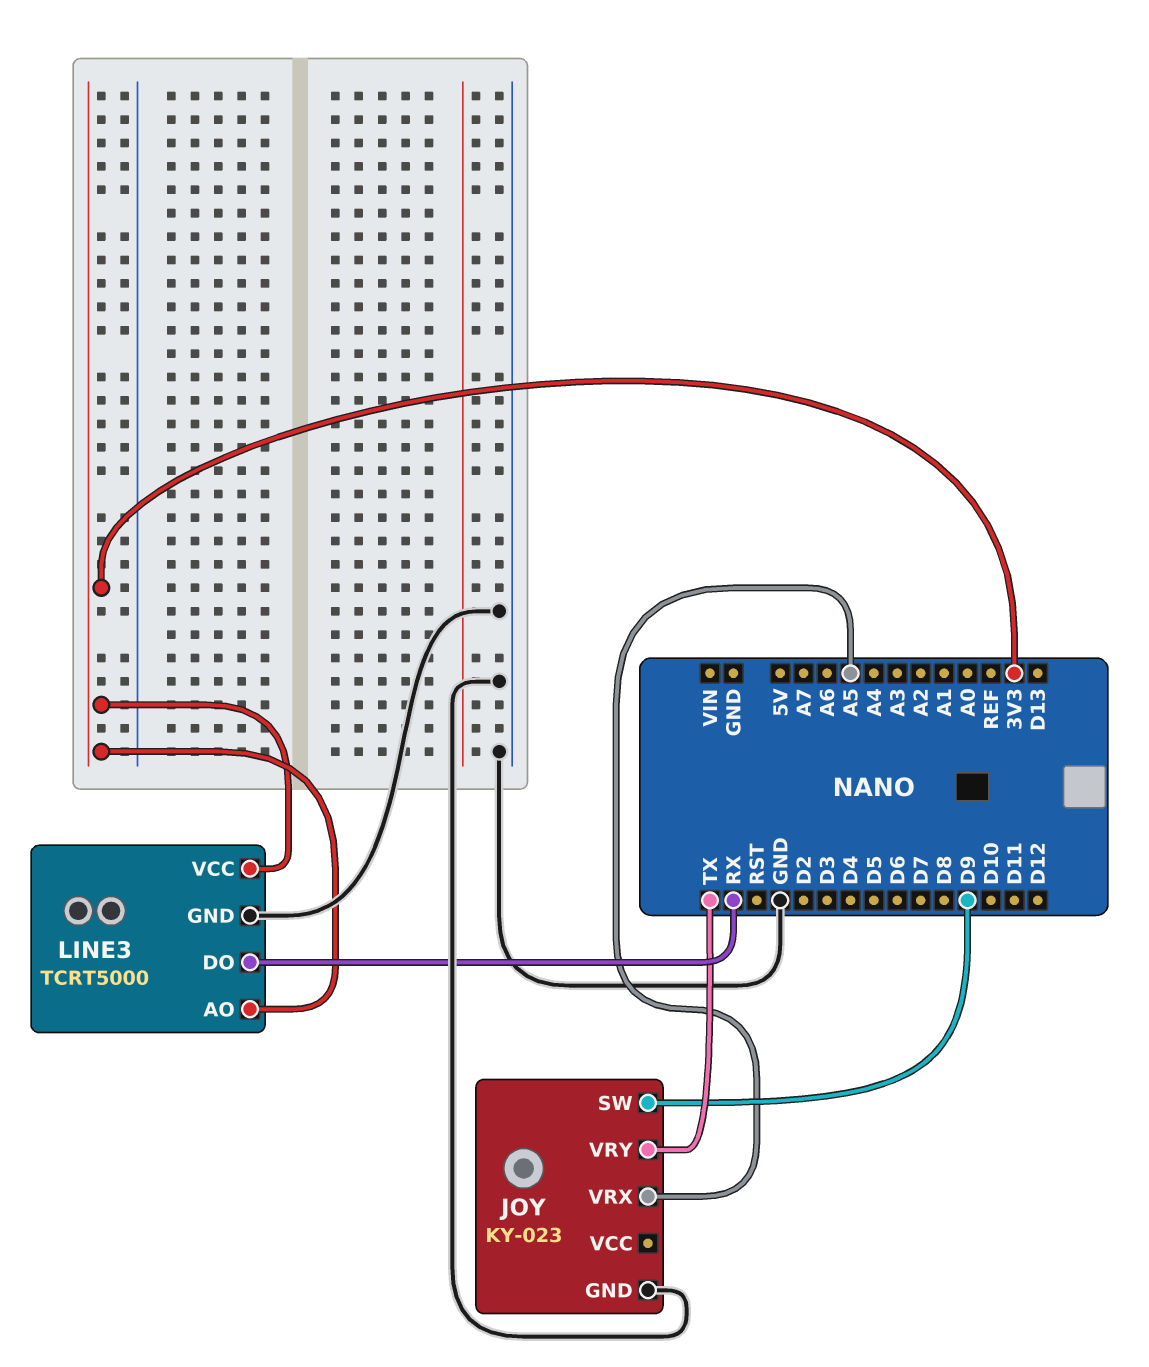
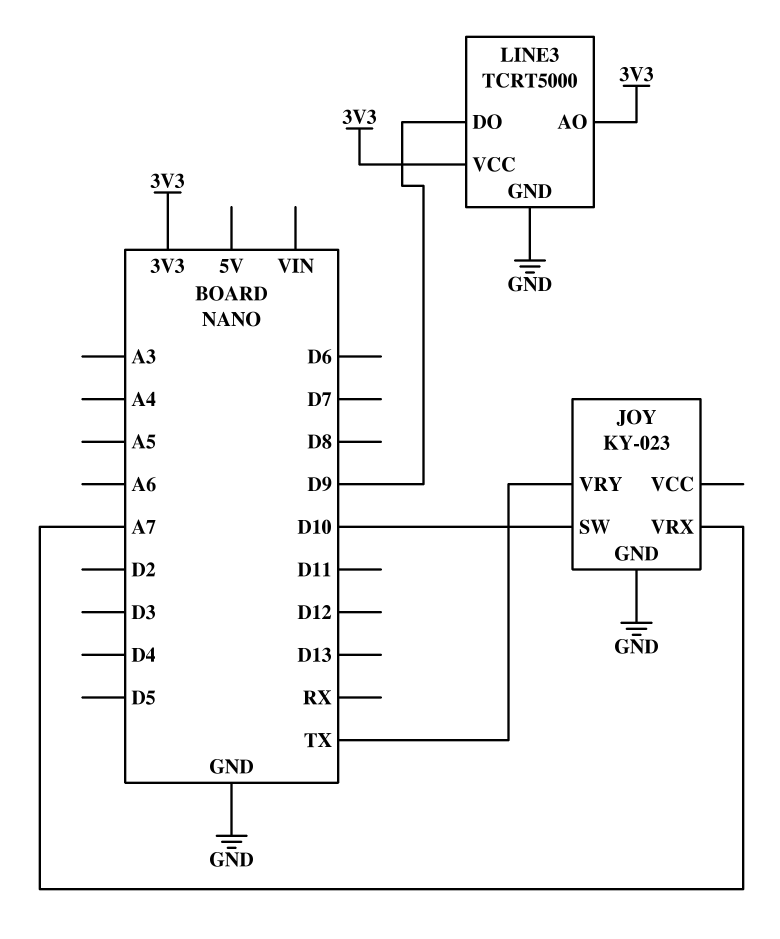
JOY pin SW: D9 -> D10
JOY pin VRX: A5 -> A7
LINE3 pin DO: RX -> D9

